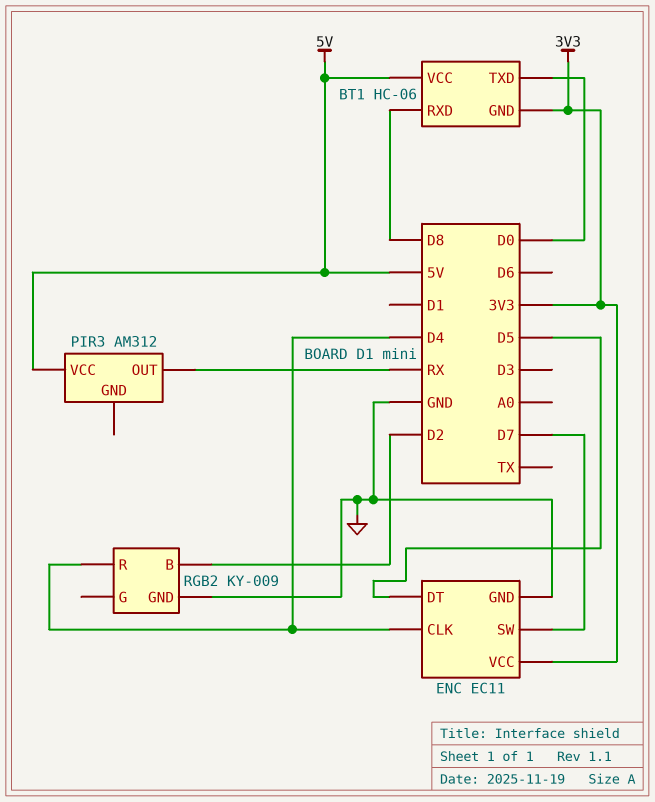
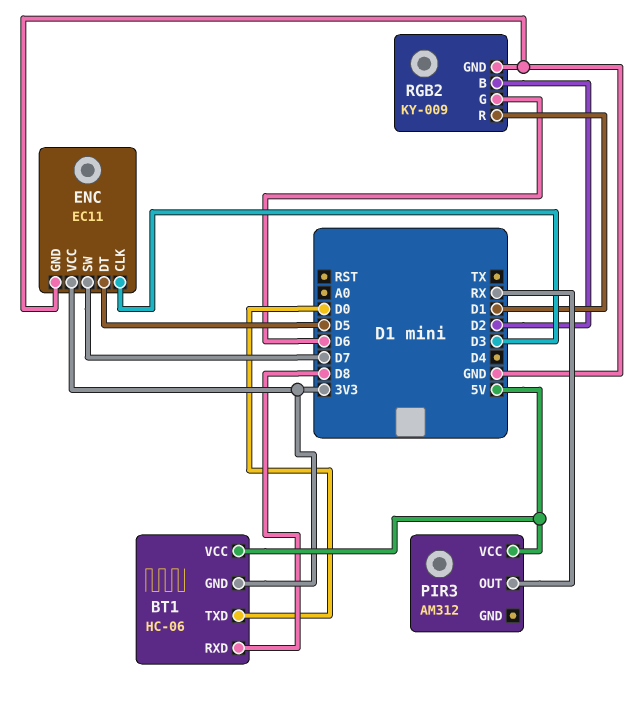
ENC pin CLK: D4 -> D3
RGB2 pin G: none -> D6
RGB2 pin R: D4 -> D1

